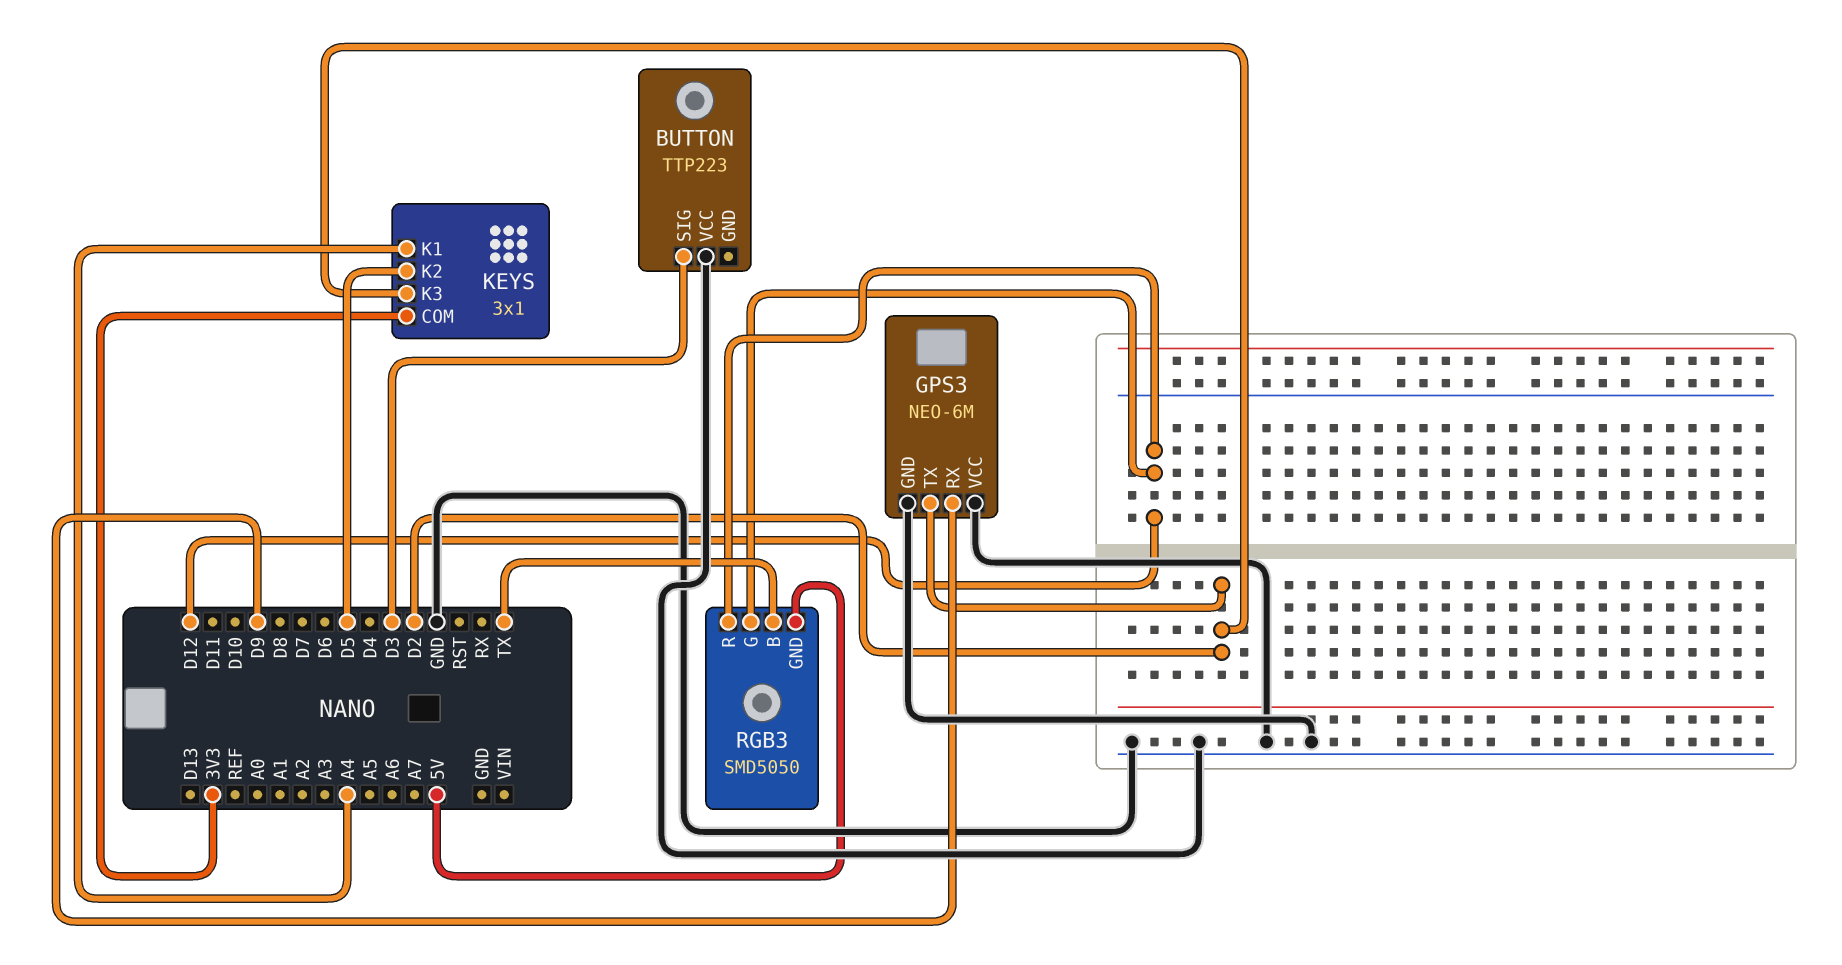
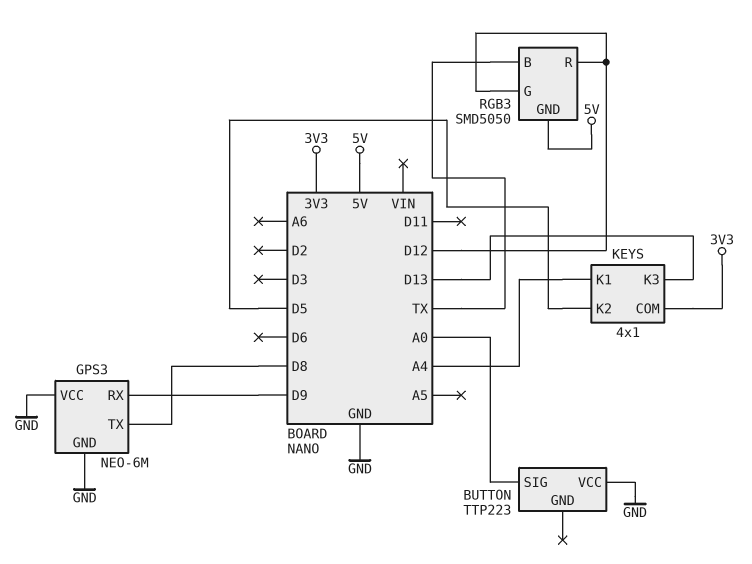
BUTTON pin SIG: D3 -> A0
GPS3 pin TX: D2 -> D8
KEYS: 3x1 -> 4x1
KEYS pin K3: D2 -> D13

